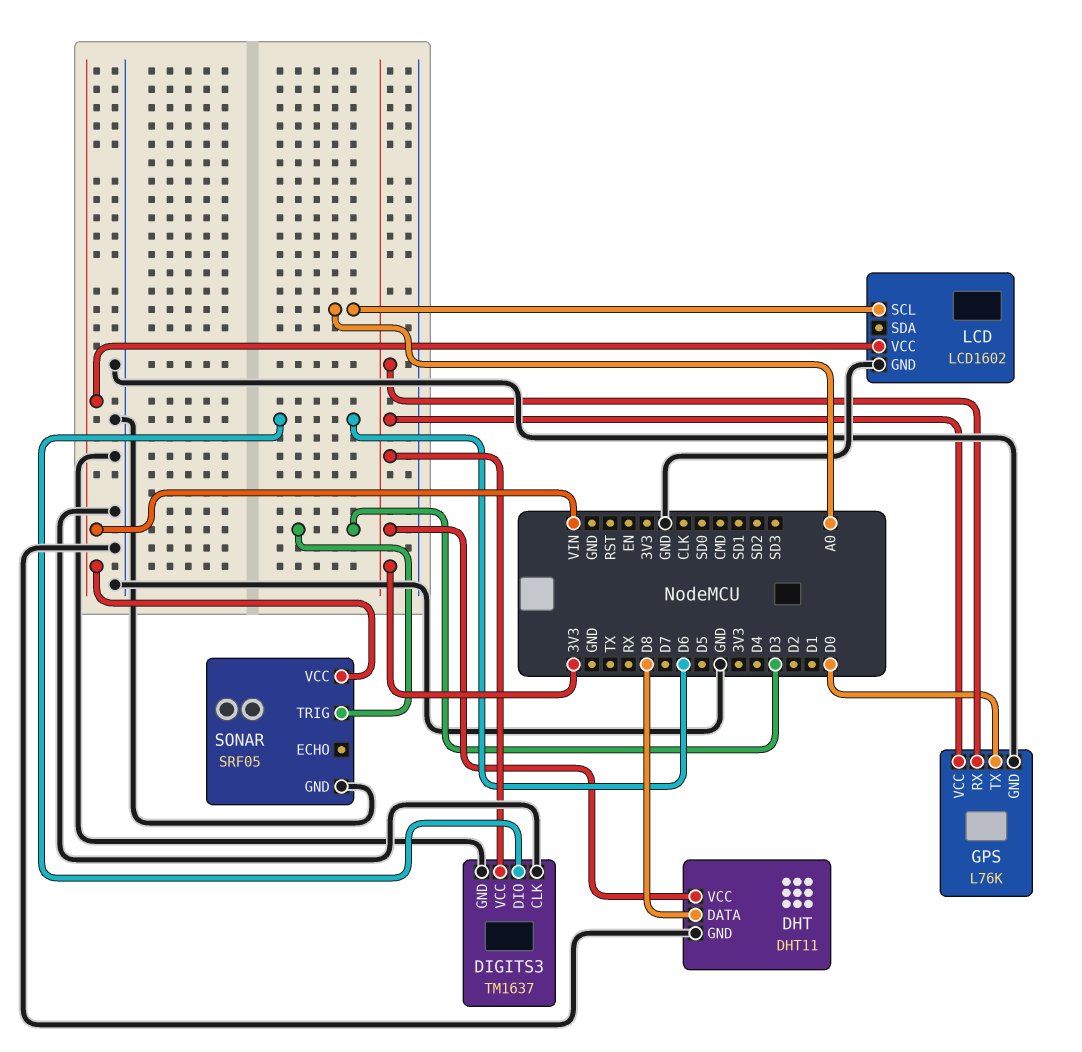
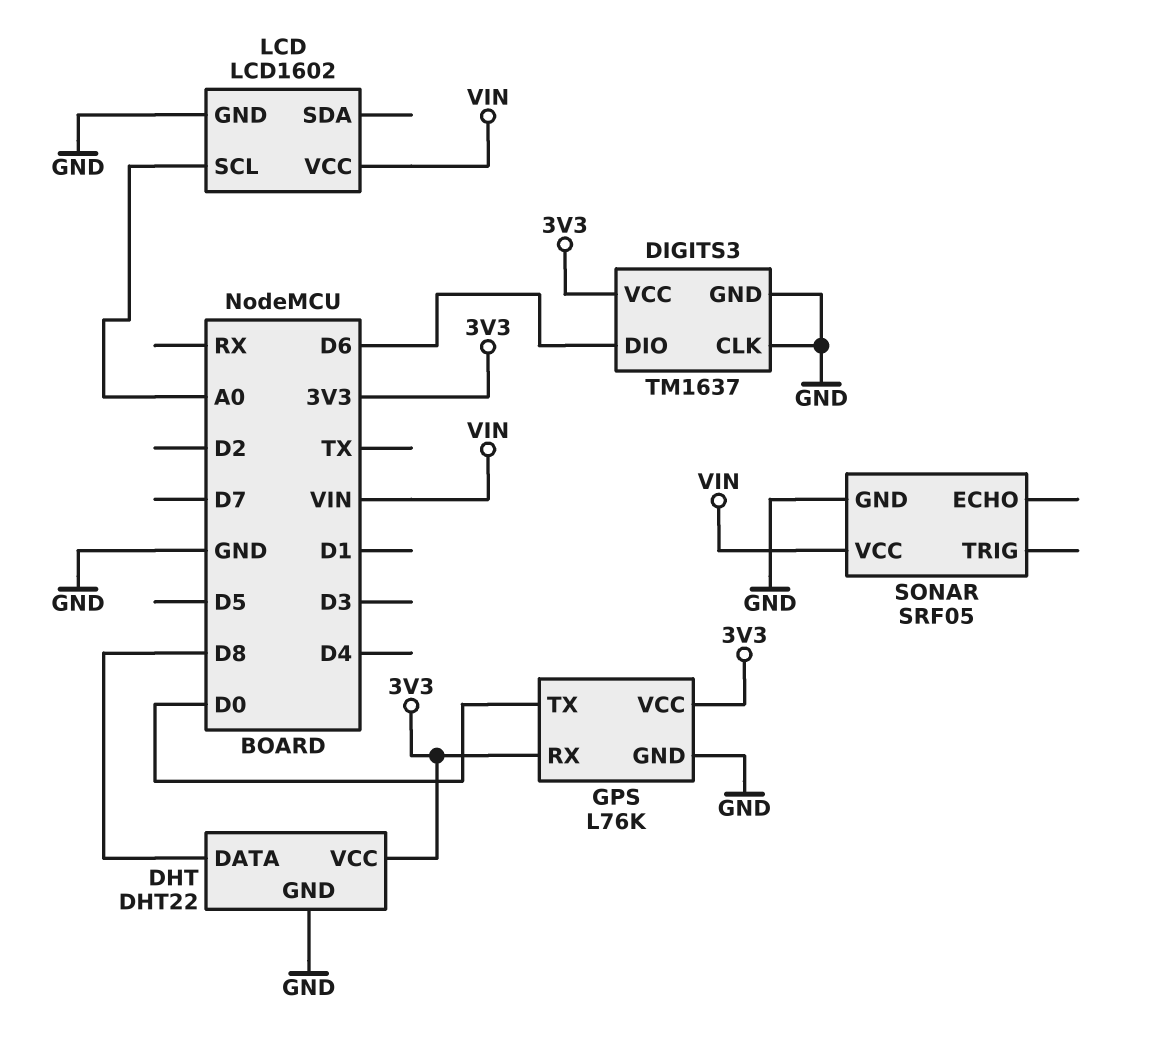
DHT: DHT11 -> DHT22
SONAR pin TRIG: D3 -> none

